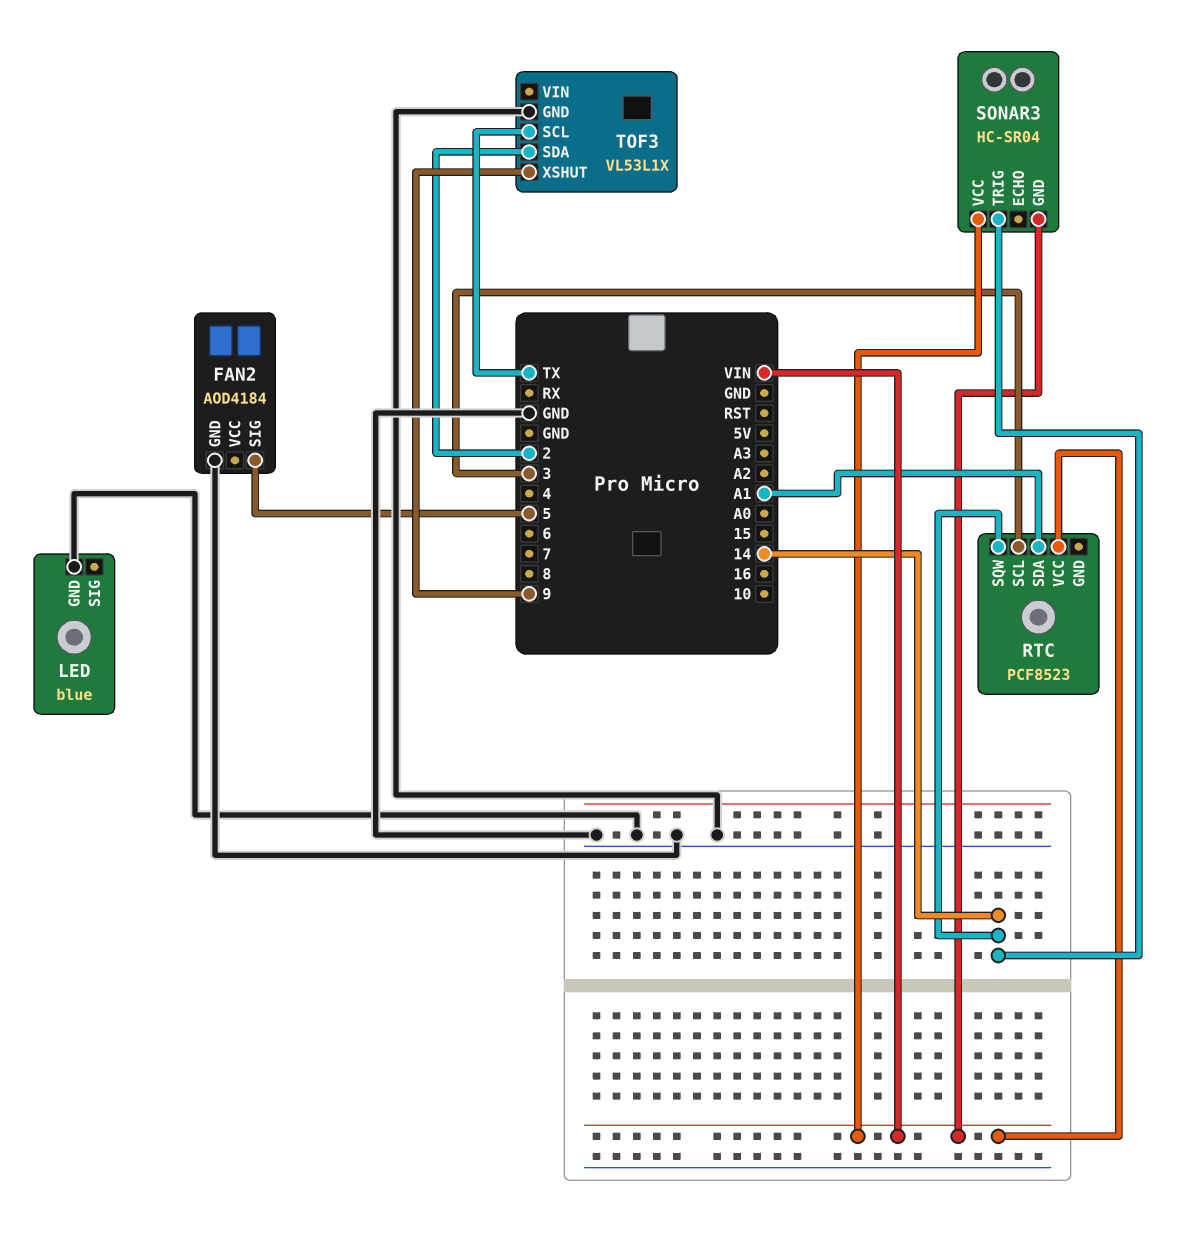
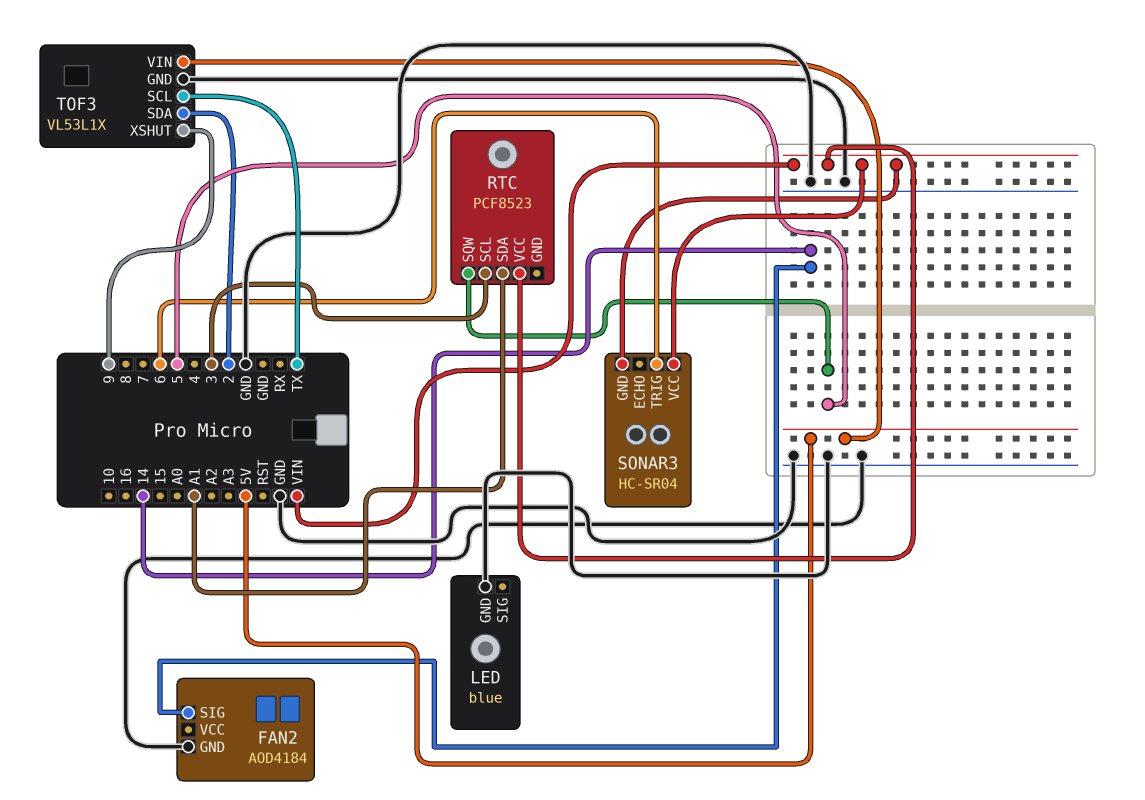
FAN2 pin SIG: 5 -> 14
RTC pin SQW: 14 -> 5
SONAR3 pin TRIG: 14 -> 6
TOF3 pin VIN: none -> 5V

